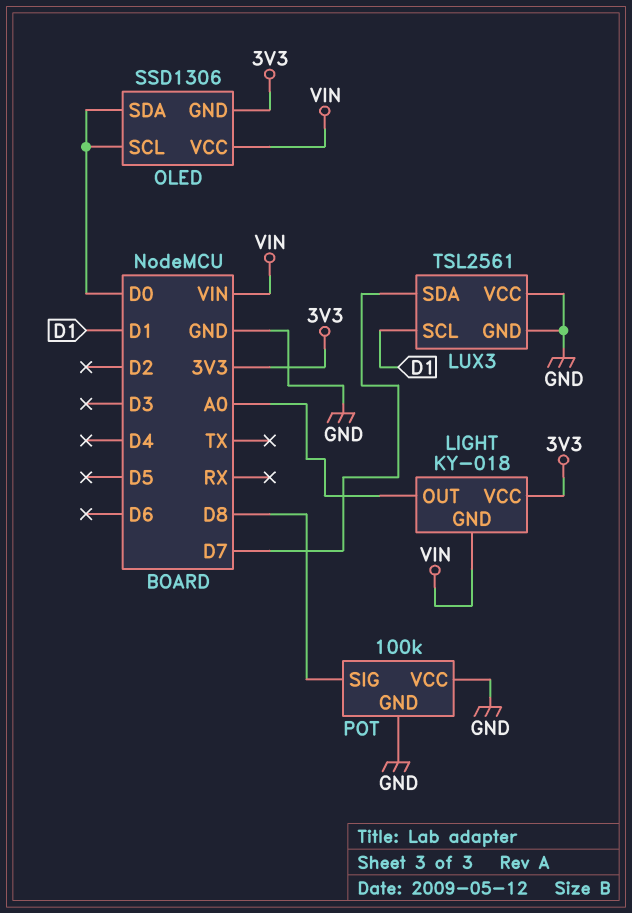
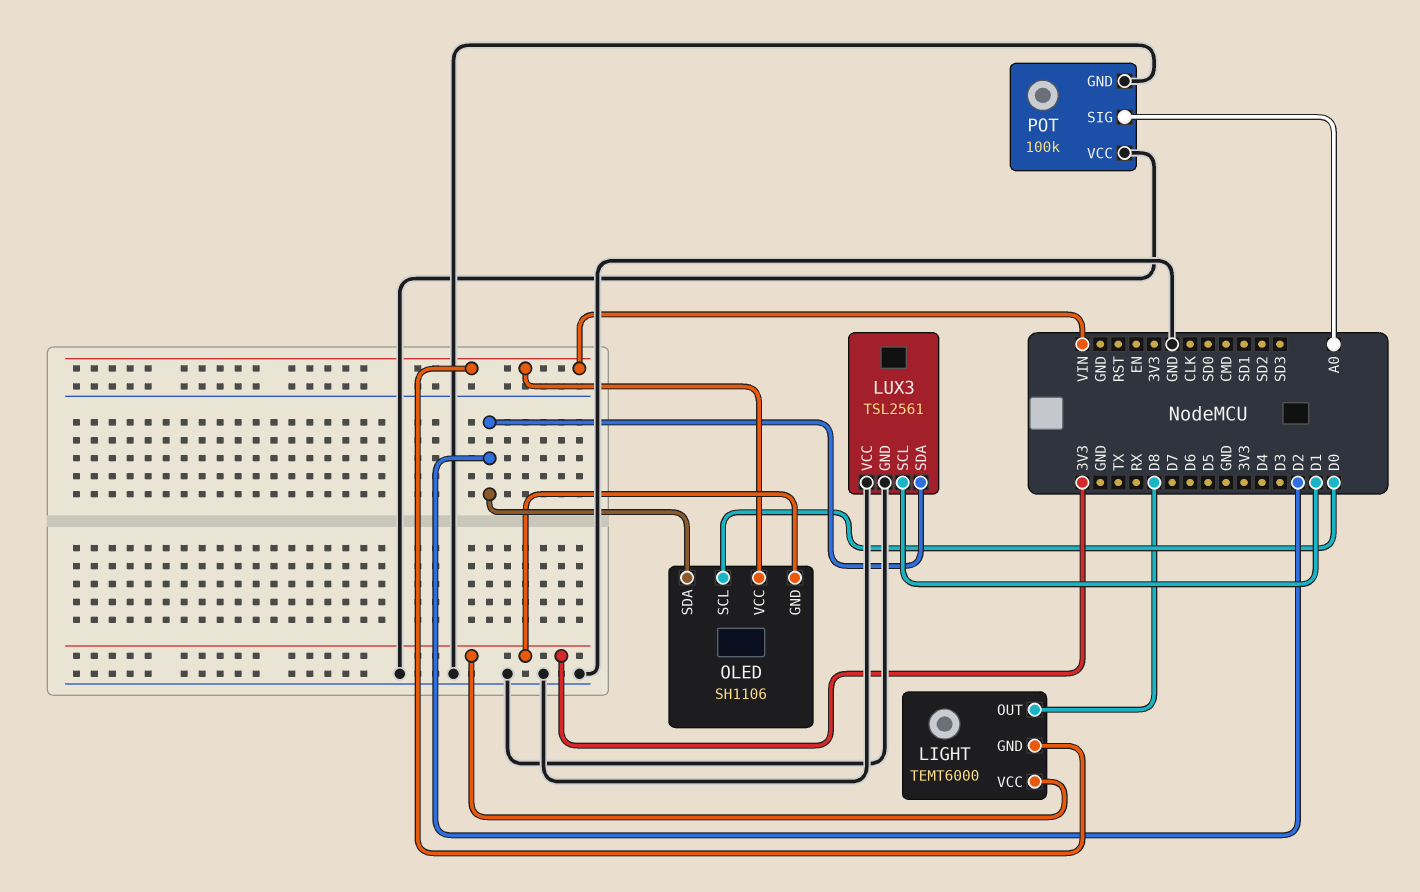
LIGHT: KY-018 -> TEMT6000
LIGHT pin OUT: A0 -> D8
LUX3 pin SDA: D7 -> D2
OLED: SSD1306 -> SH1106
OLED pin SDA: D0 -> D2
POT pin SIG: D8 -> A0

